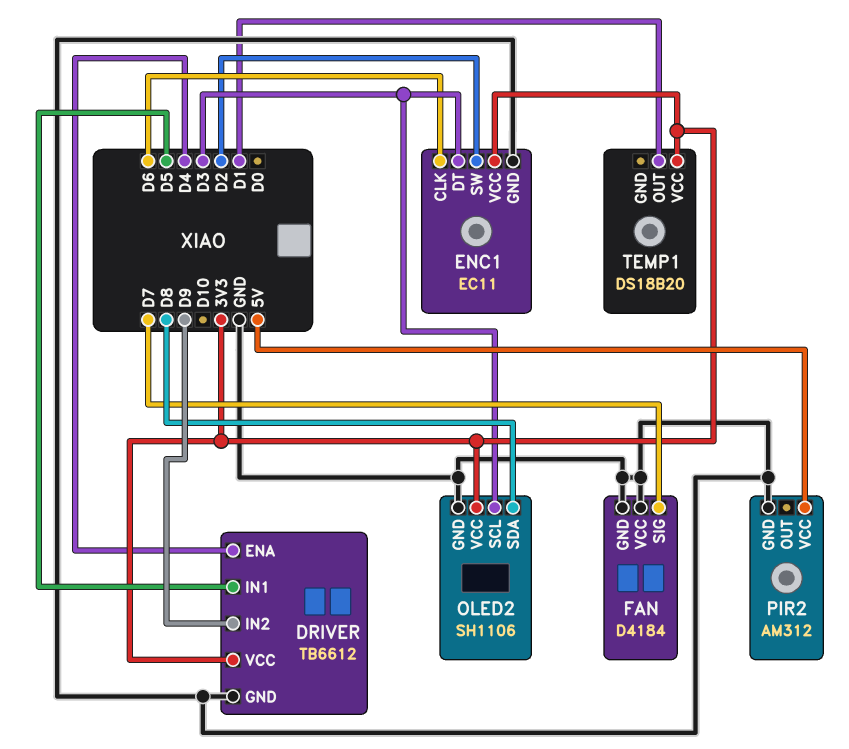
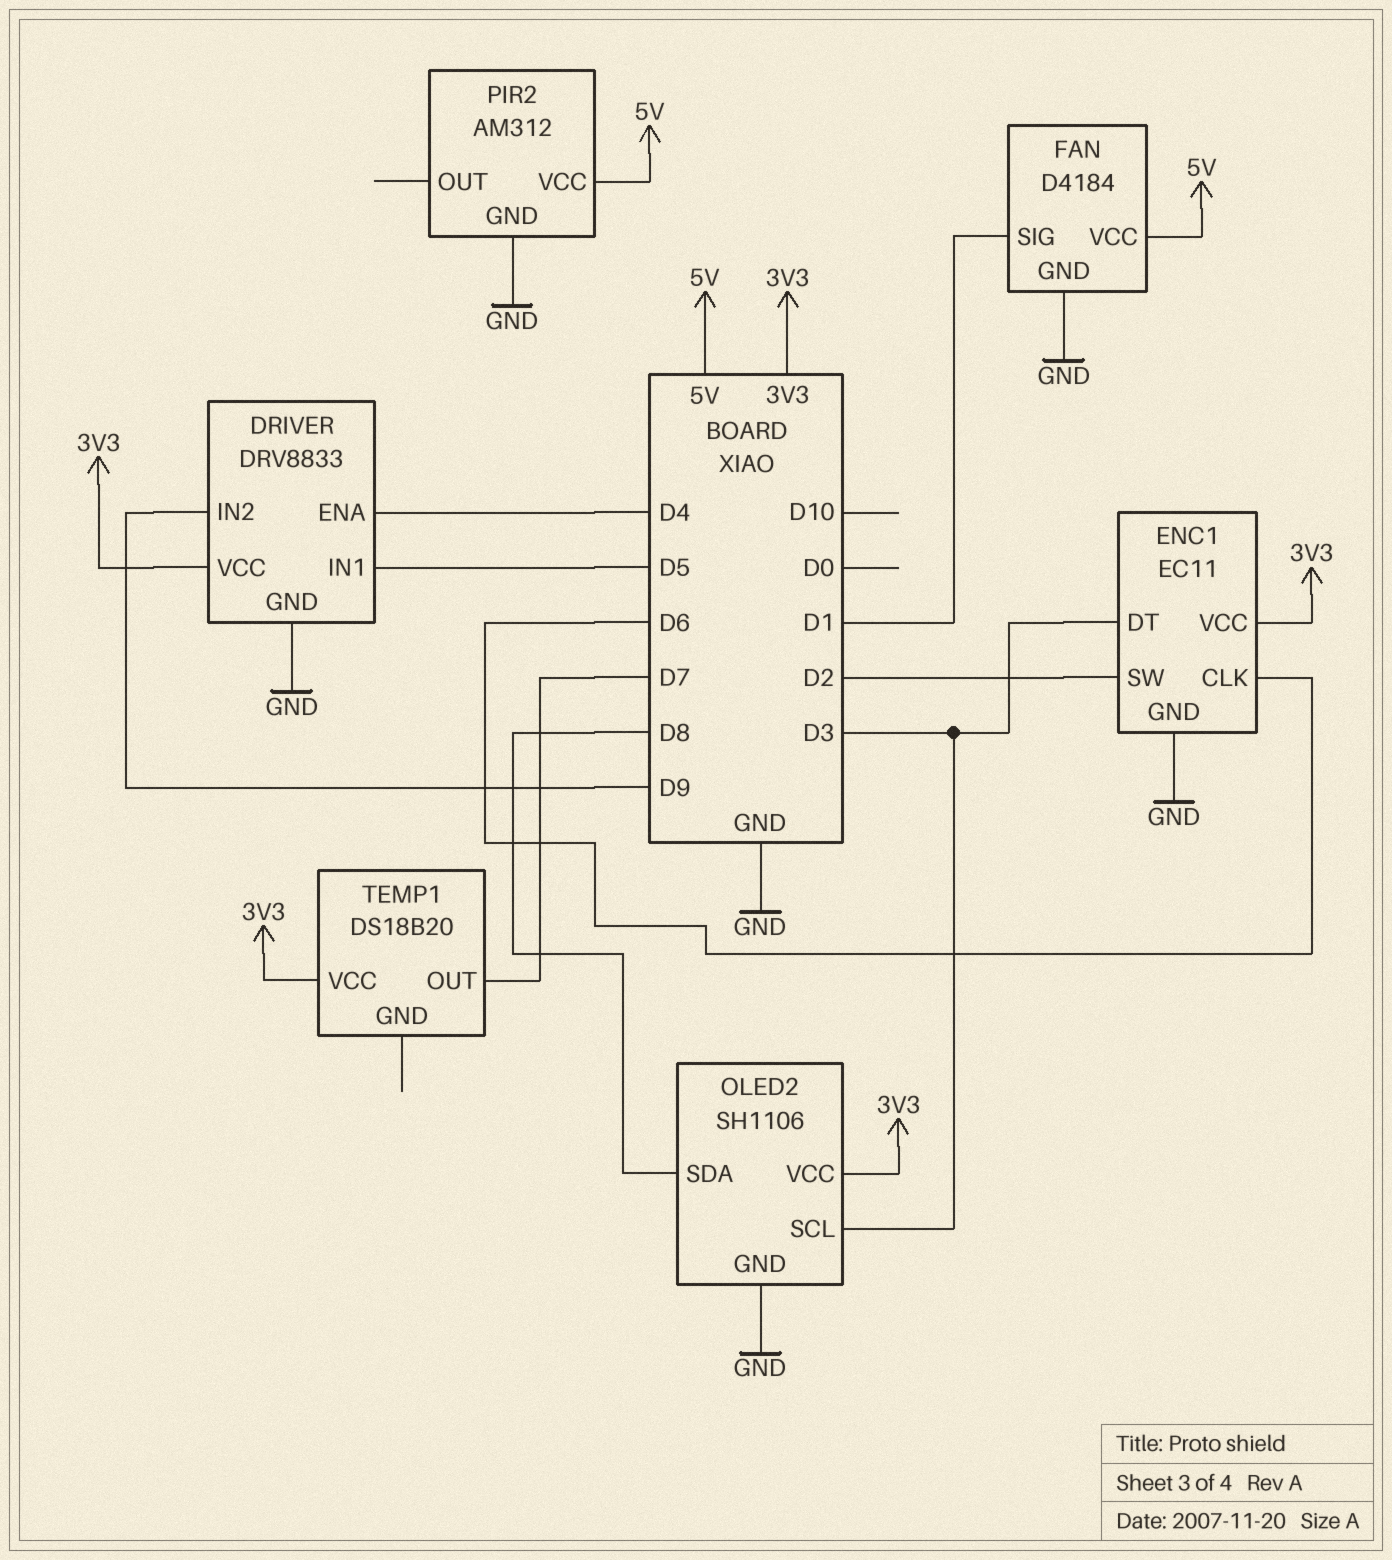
DRIVER: TB6612 -> DRV8833
FAN pin SIG: D7 -> D1
FAN pin VCC: GND -> 5V
TEMP1 pin OUT: D1 -> D7

